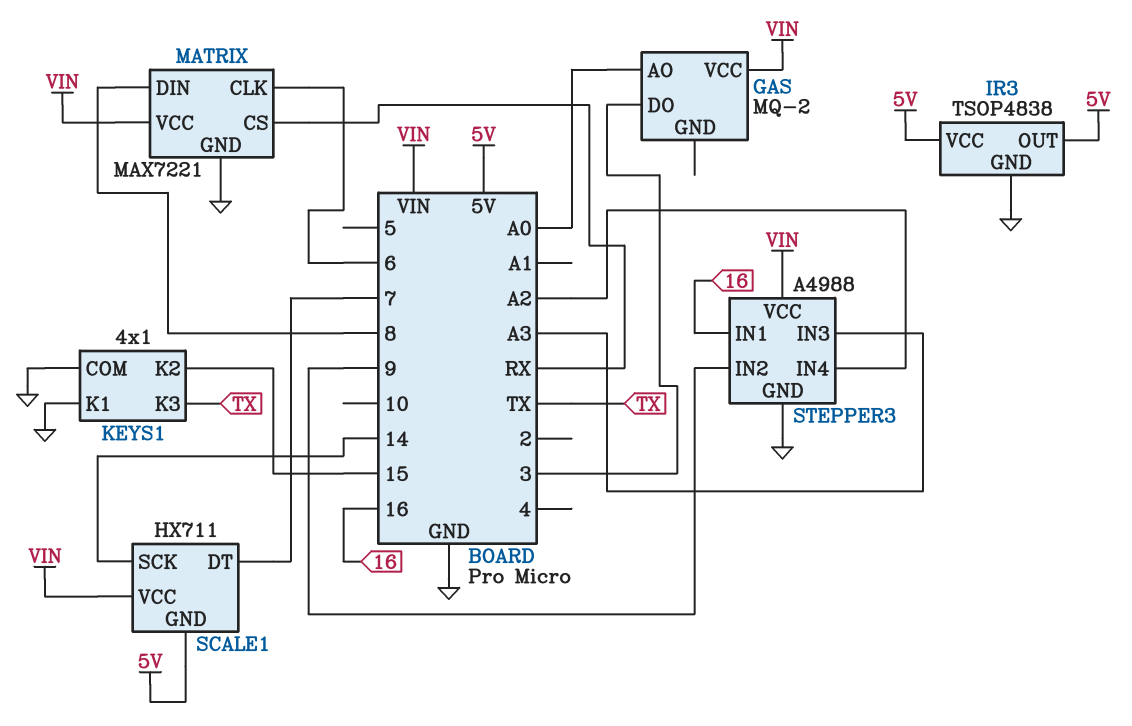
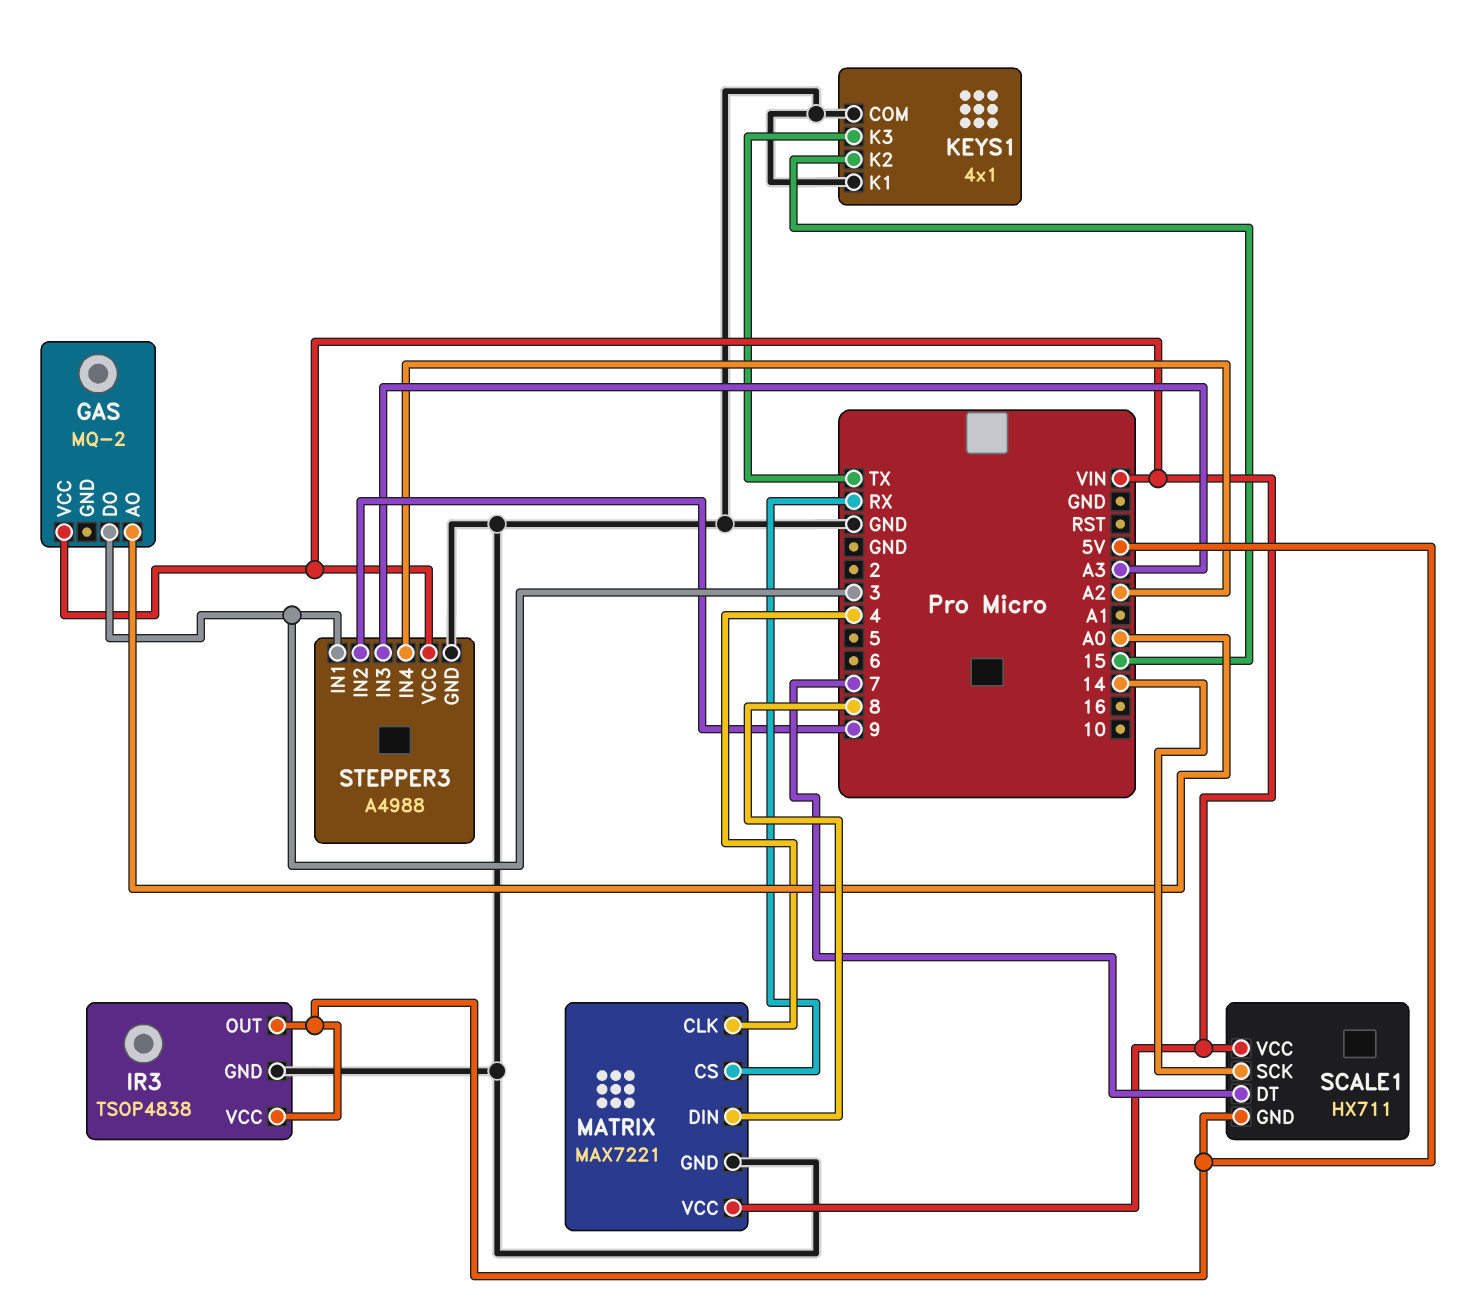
MATRIX pin CLK: 6 -> 4
STEPPER3 pin IN1: 16 -> 3

